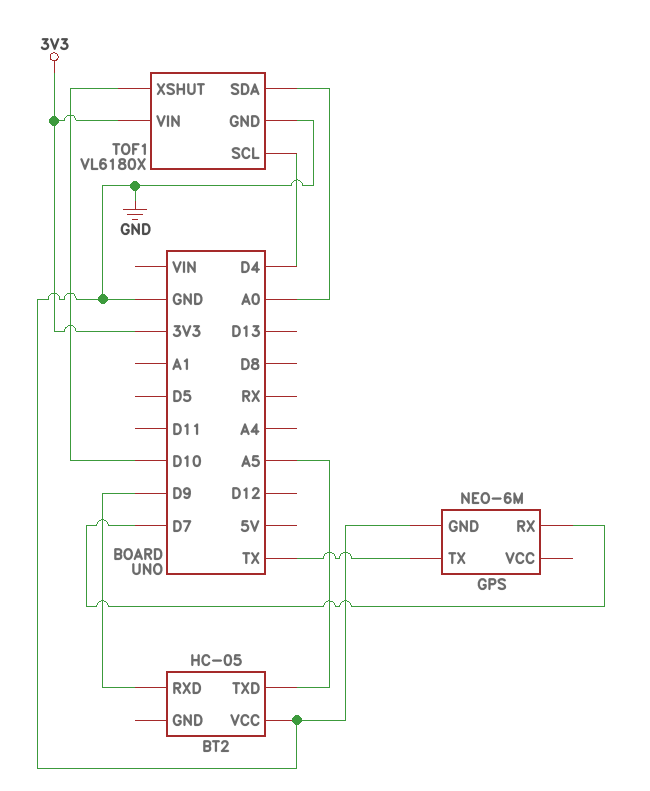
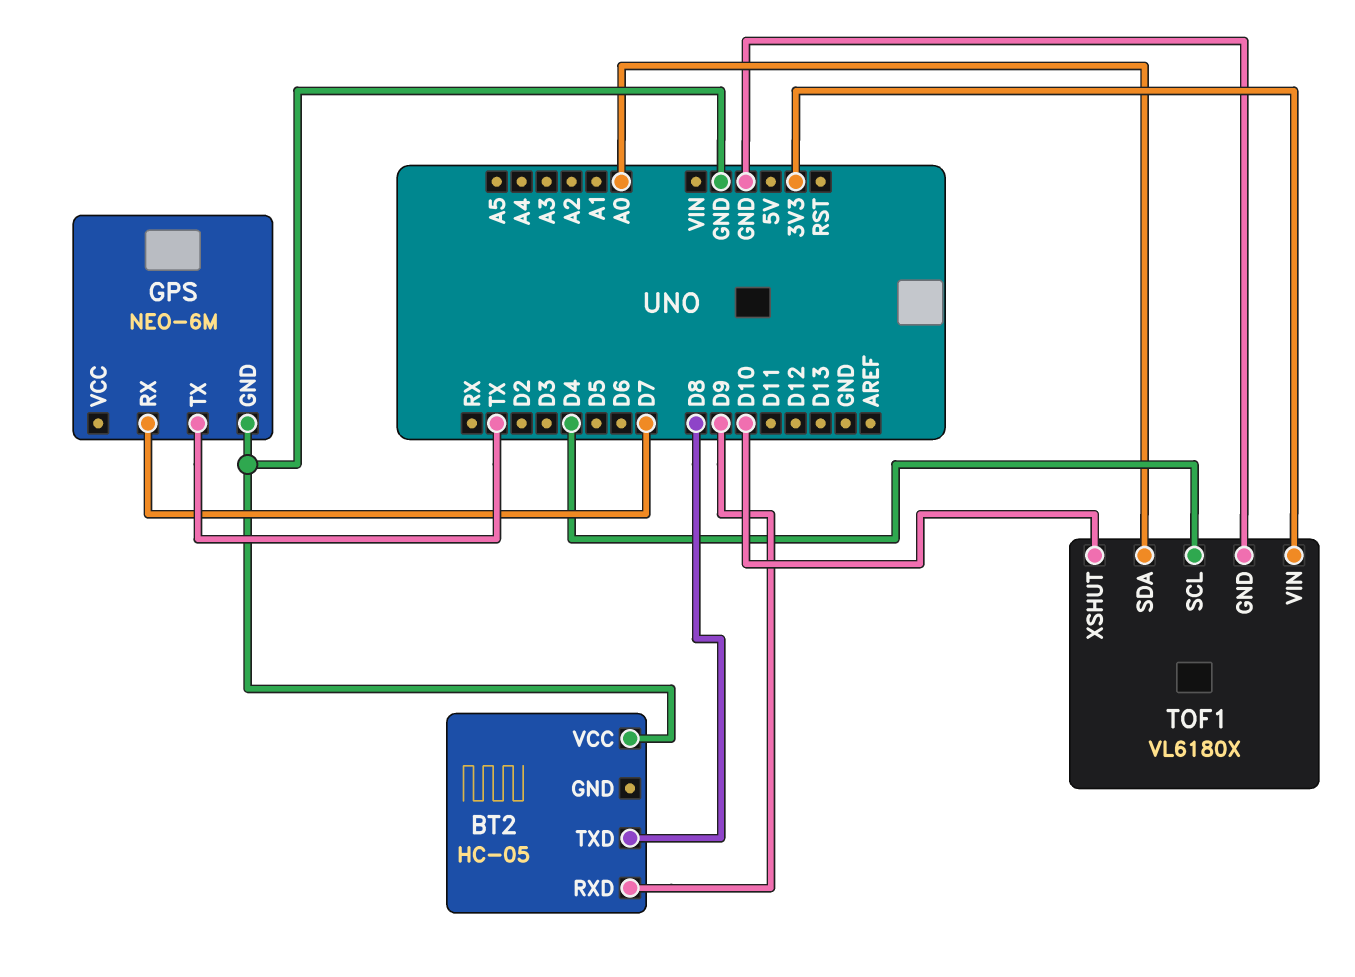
BT2 pin TXD: A5 -> D8

